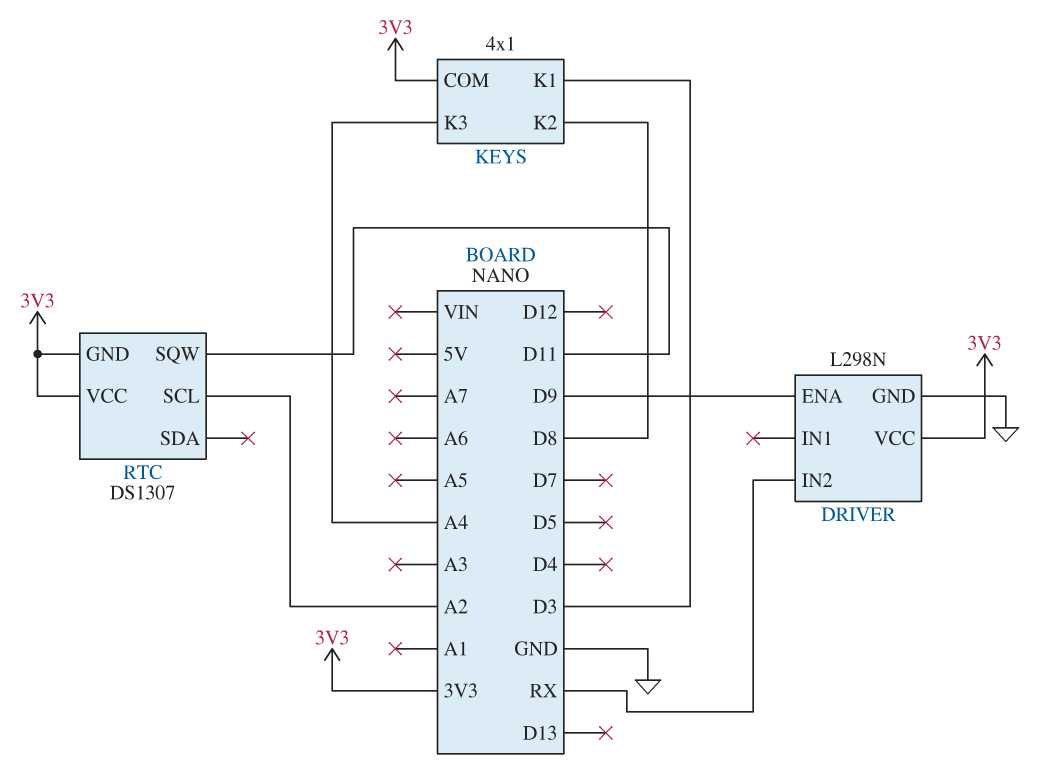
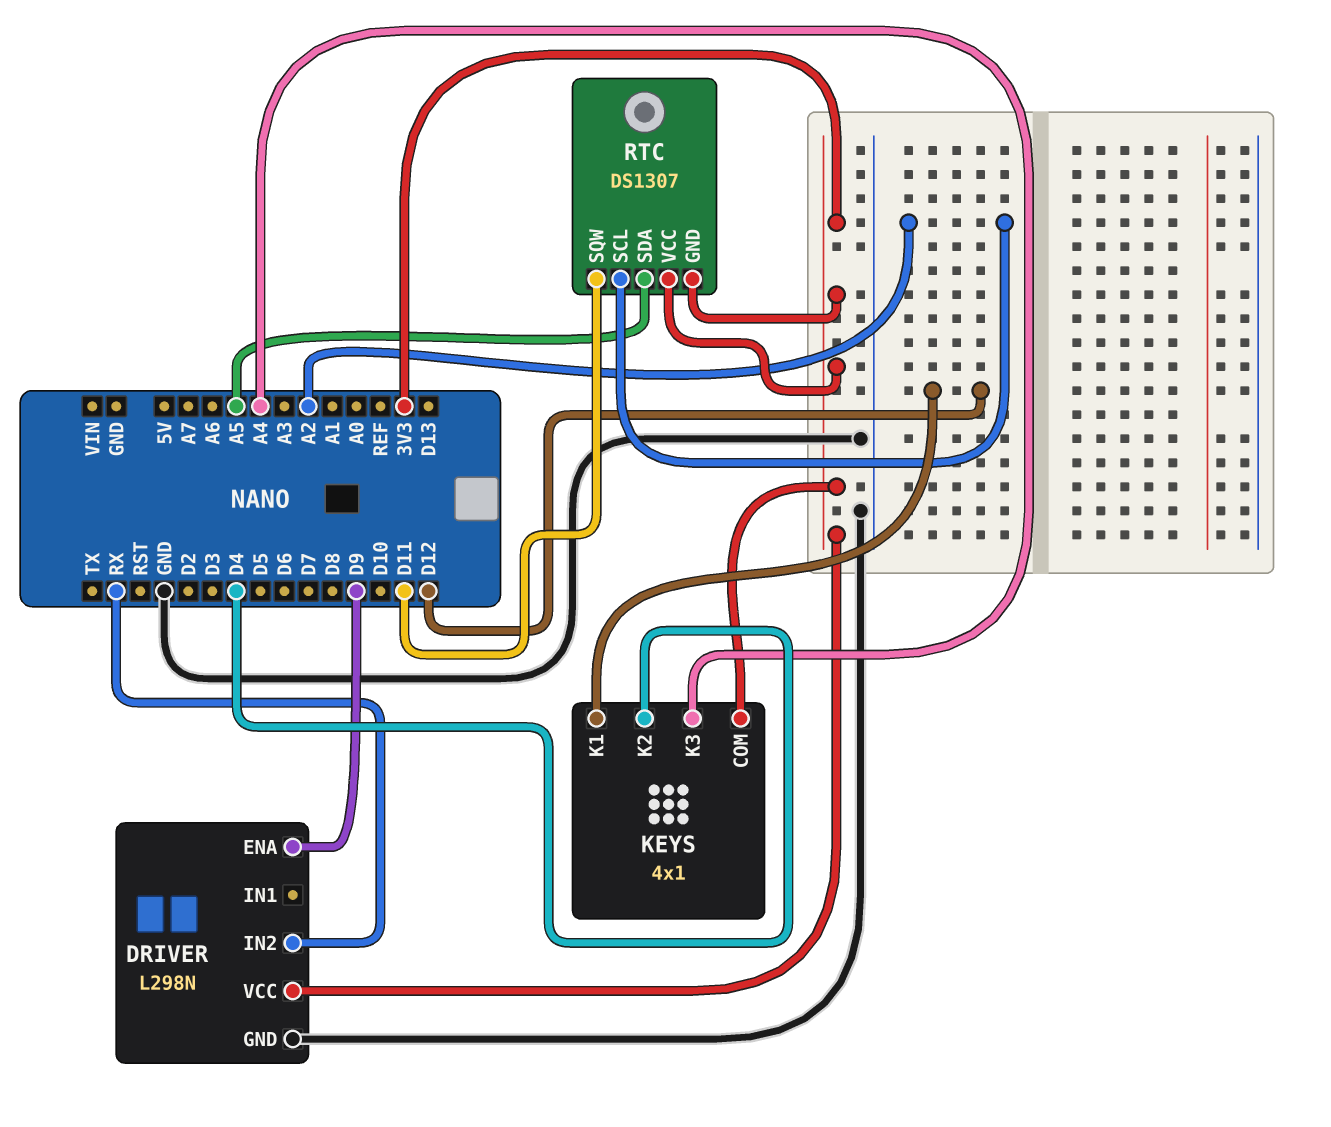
KEYS pin K1: D3 -> D12
KEYS pin K2: D8 -> D4
RTC pin SDA: none -> A5

